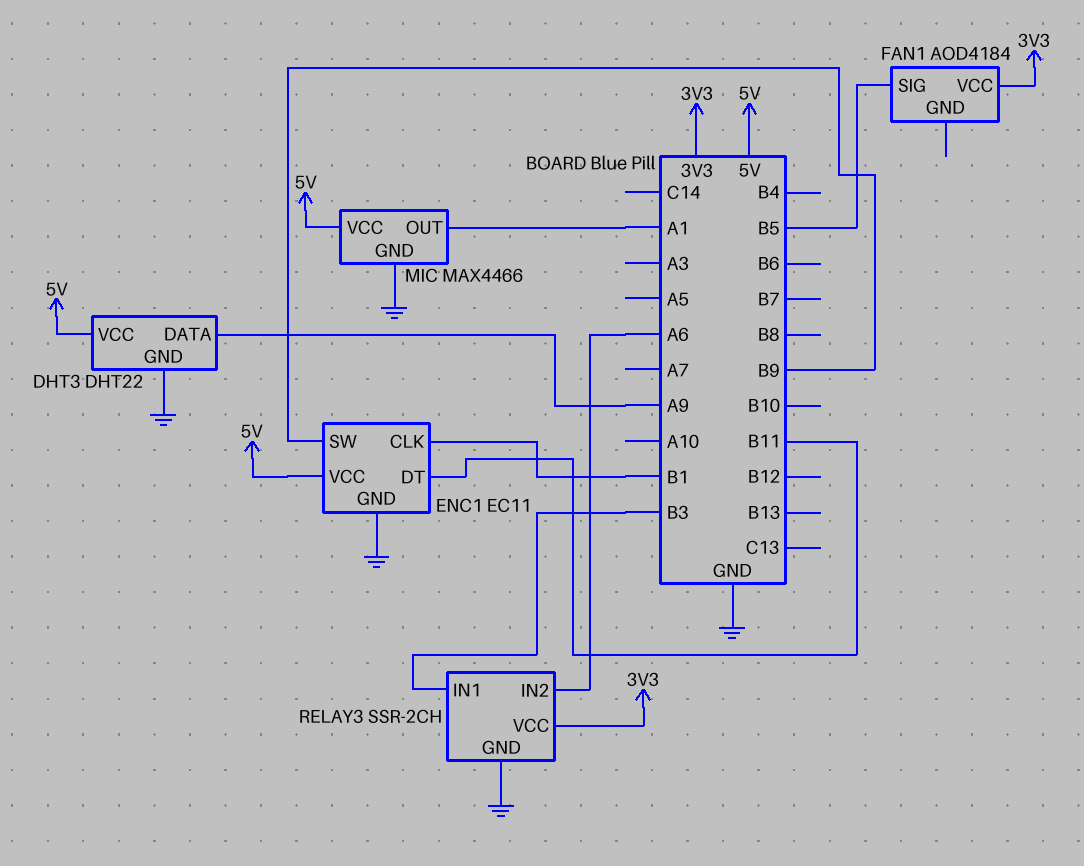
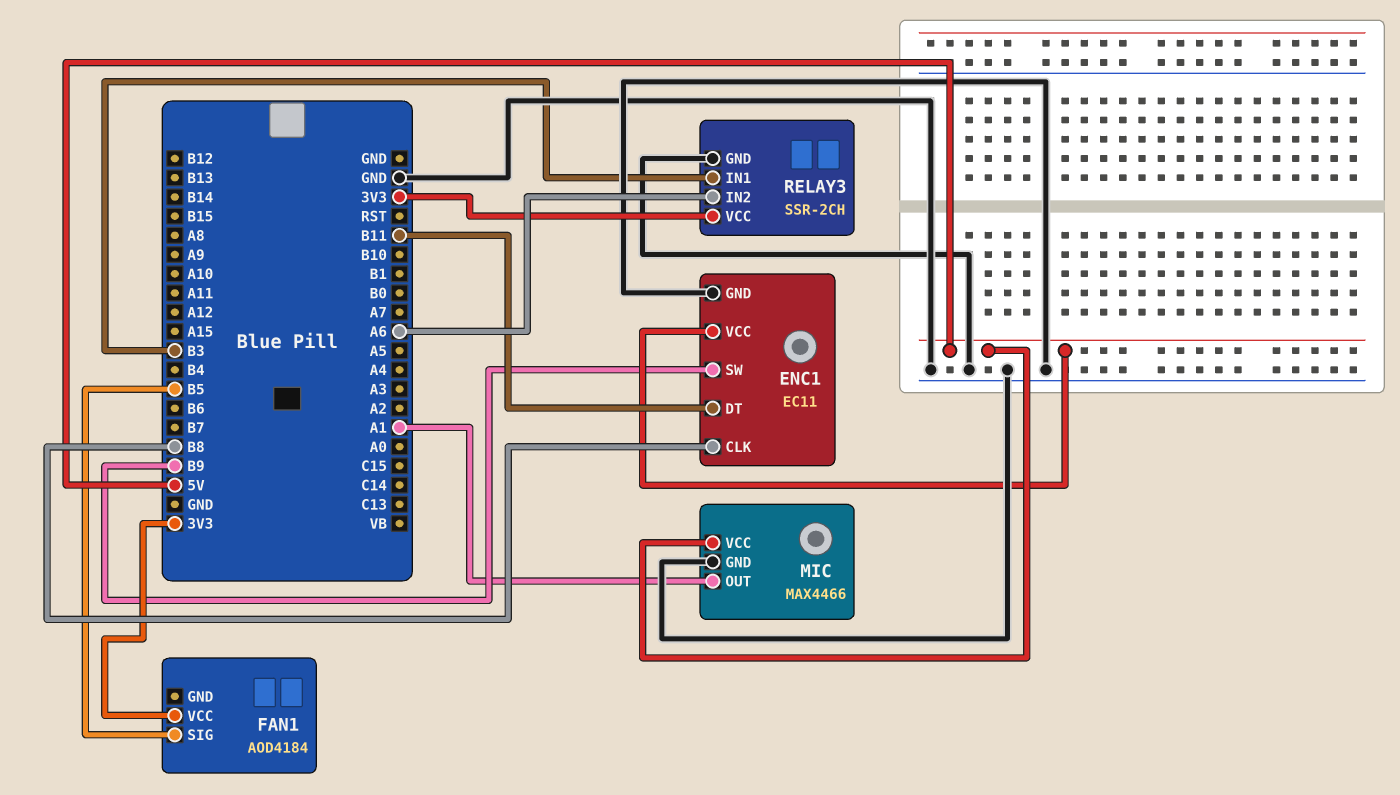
DHT3: DHT22 -> none
DHT3 pin DATA: A9 -> none
DHT3 pin GND: GND -> none
DHT3 pin VCC: 5V -> none
ENC1 pin CLK: B1 -> B8

